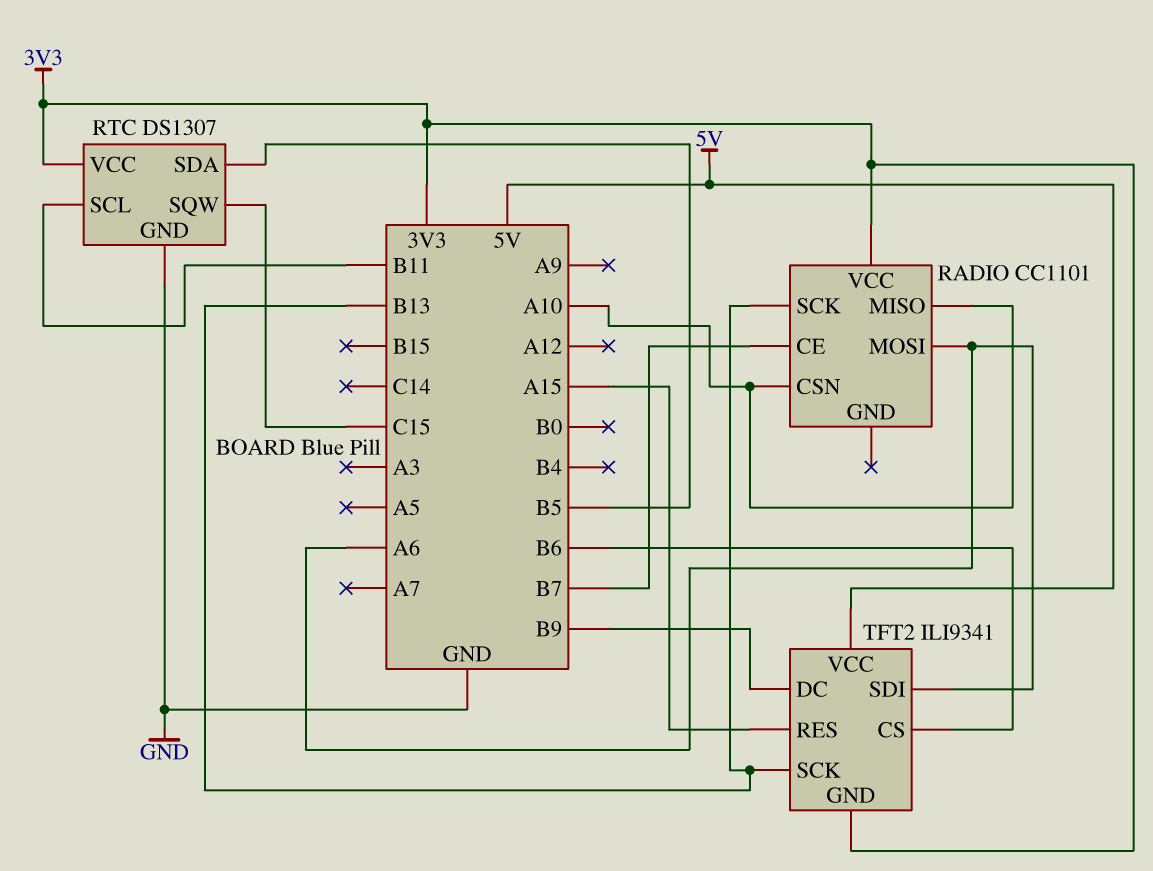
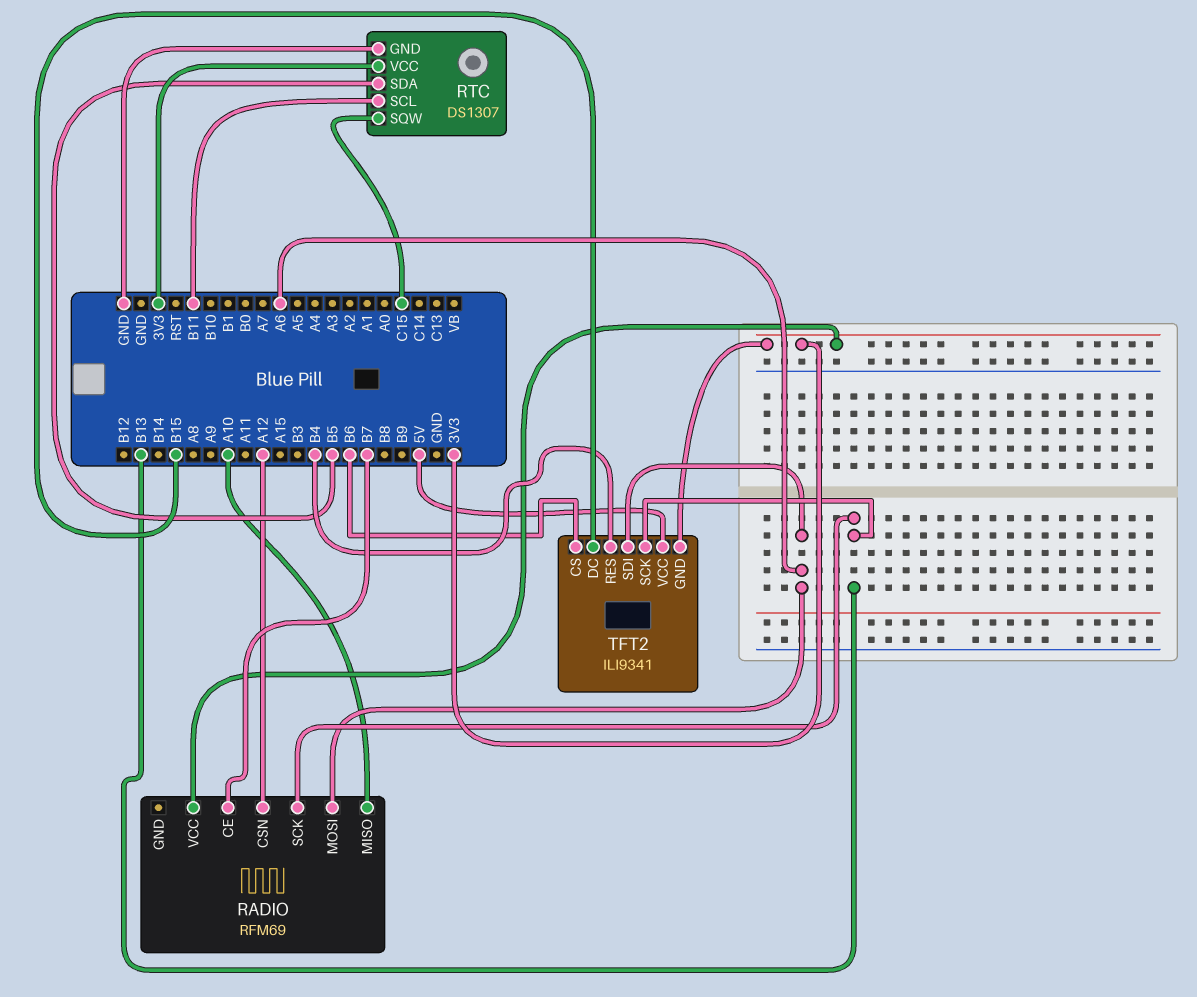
RADIO: CC1101 -> RFM69
RADIO pin CSN: A10 -> A12
TFT2 pin DC: B9 -> B15
TFT2 pin RES: A15 -> B4

